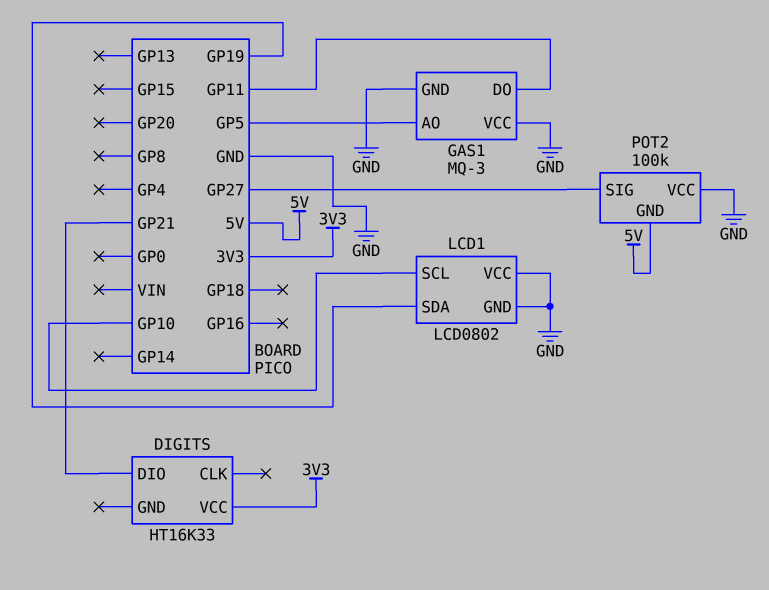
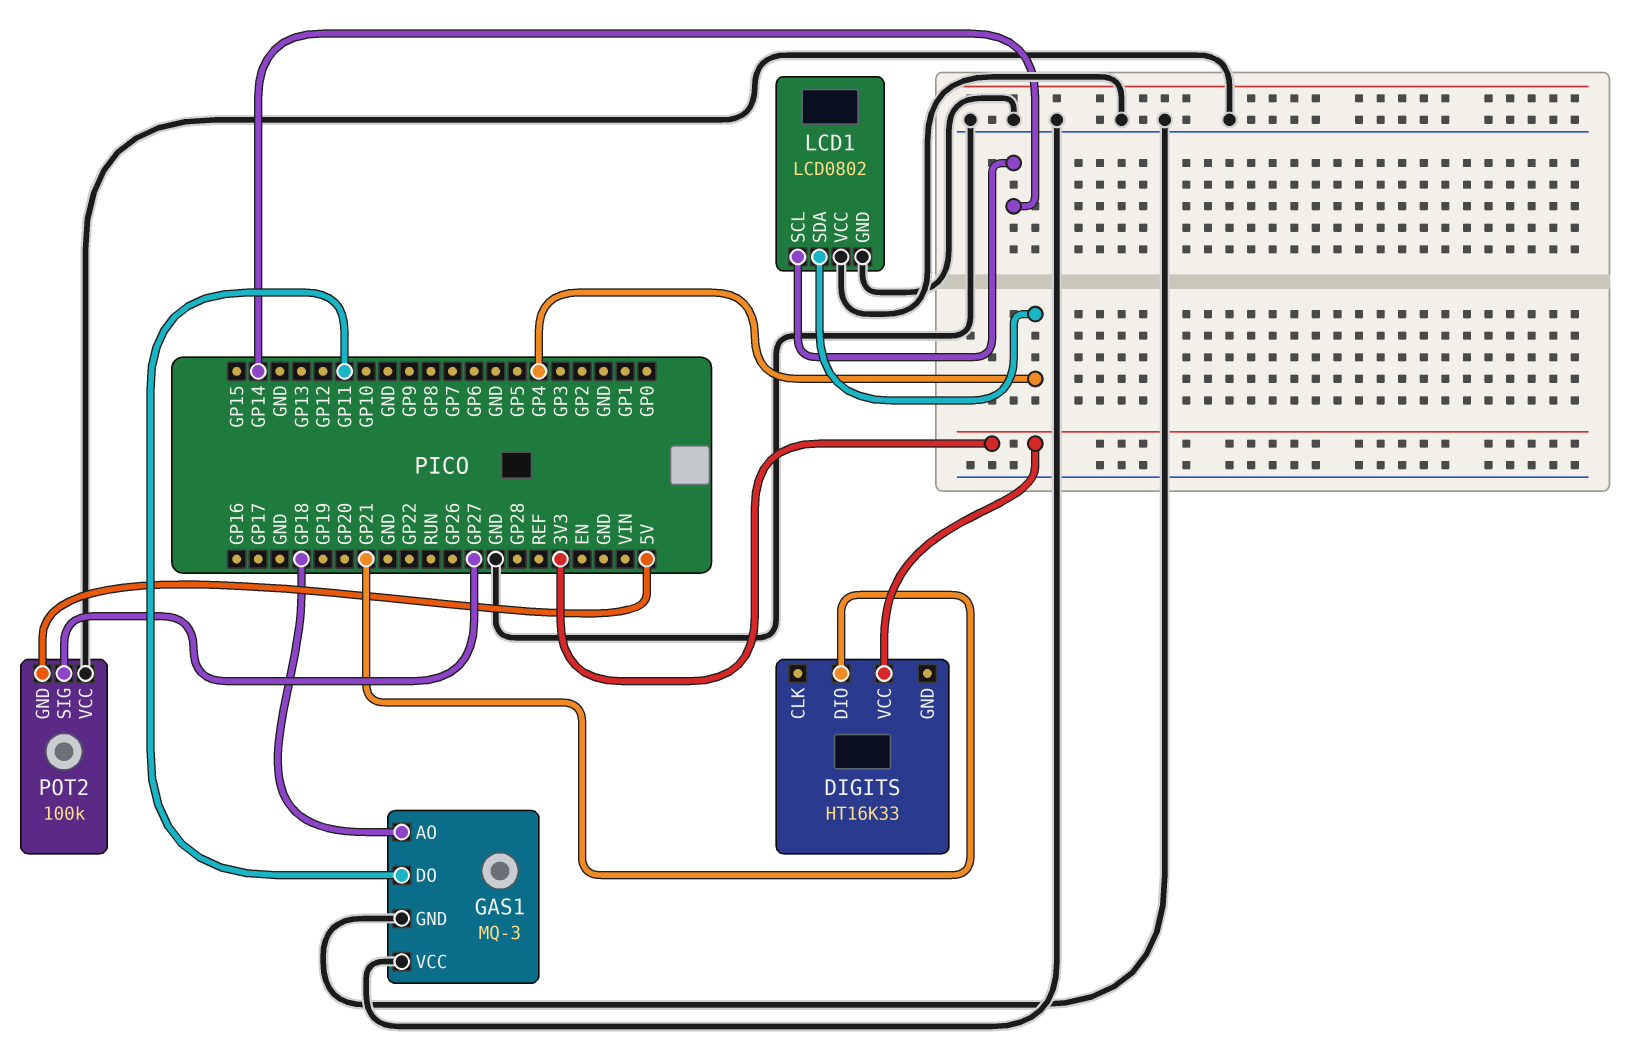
GAS1 pin AO: GP5 -> GP18
LCD1 pin SCL: GP10 -> GP14
LCD1 pin SDA: GP19 -> GP4

